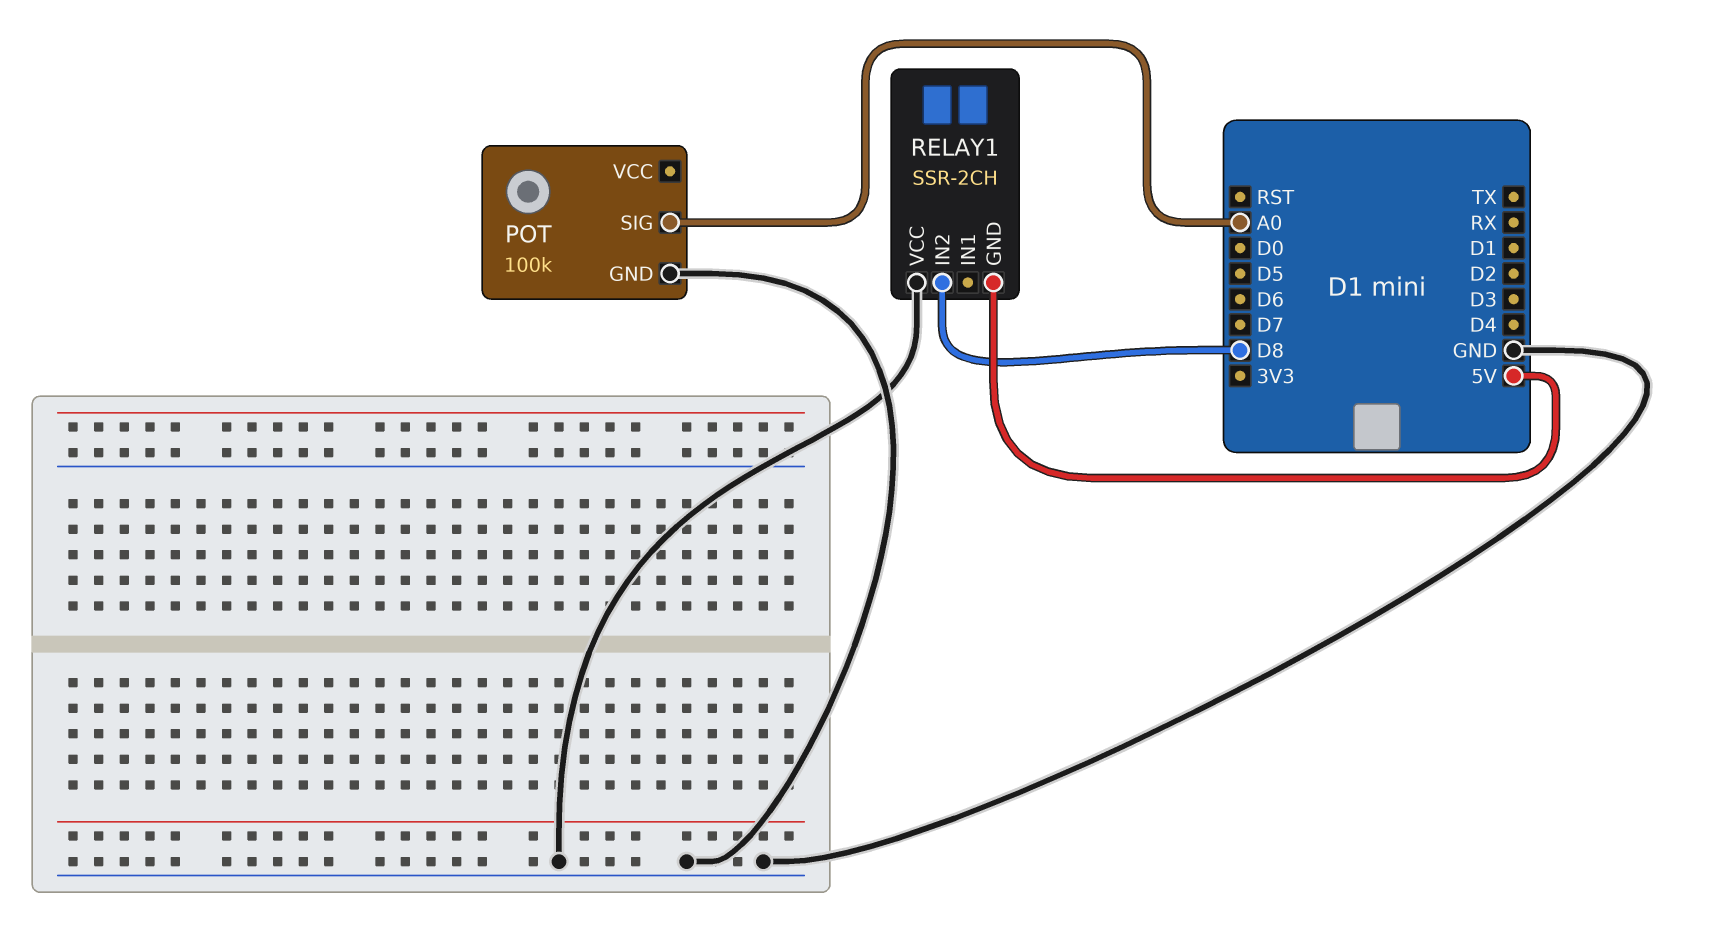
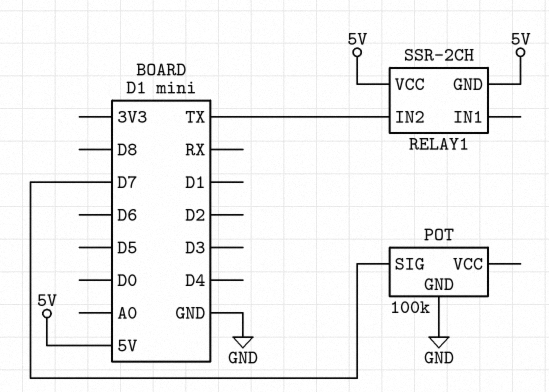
POT pin SIG: A0 -> D7
RELAY1 pin IN2: D8 -> TX
RELAY1 pin VCC: GND -> 5V

